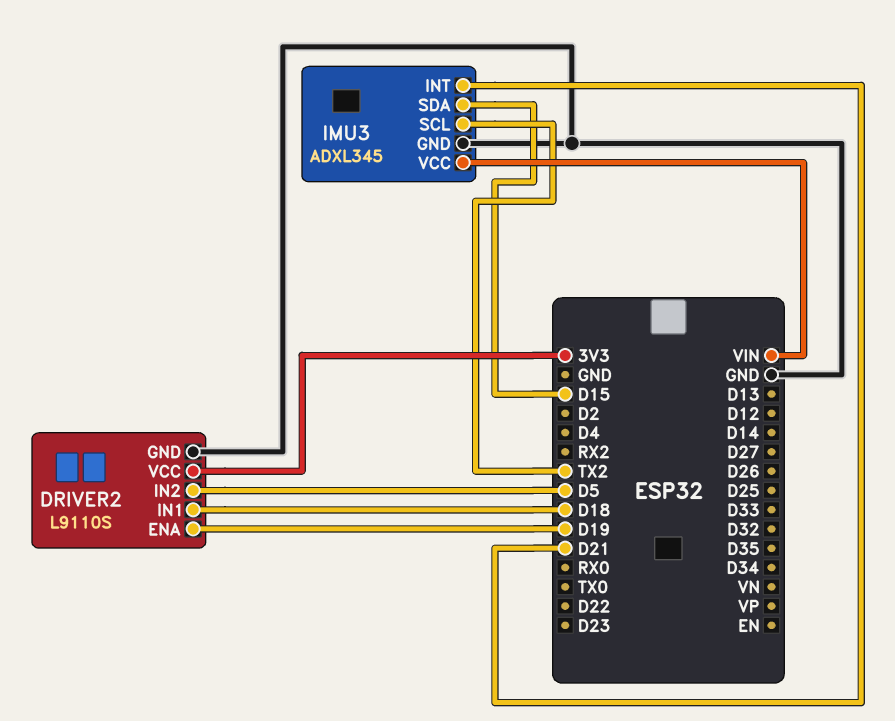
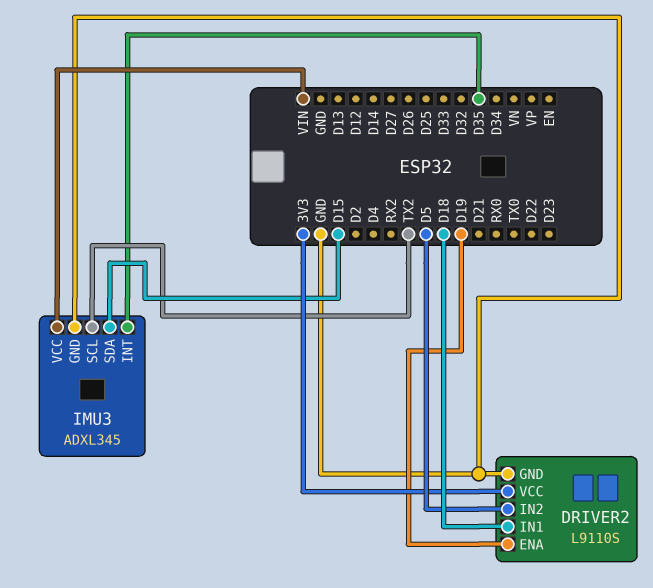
IMU3 pin INT: D21 -> D35

